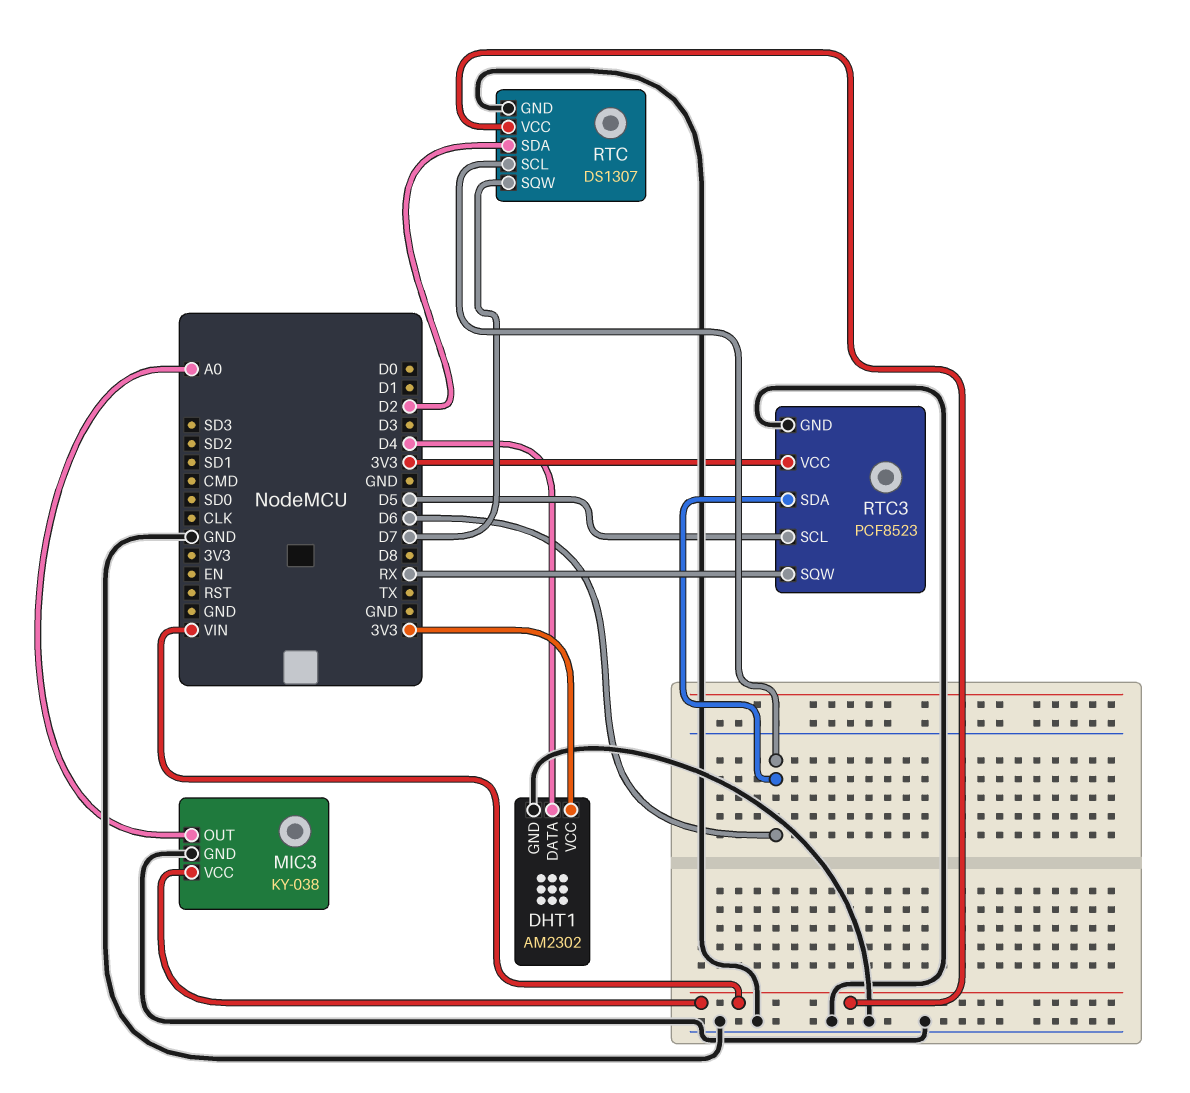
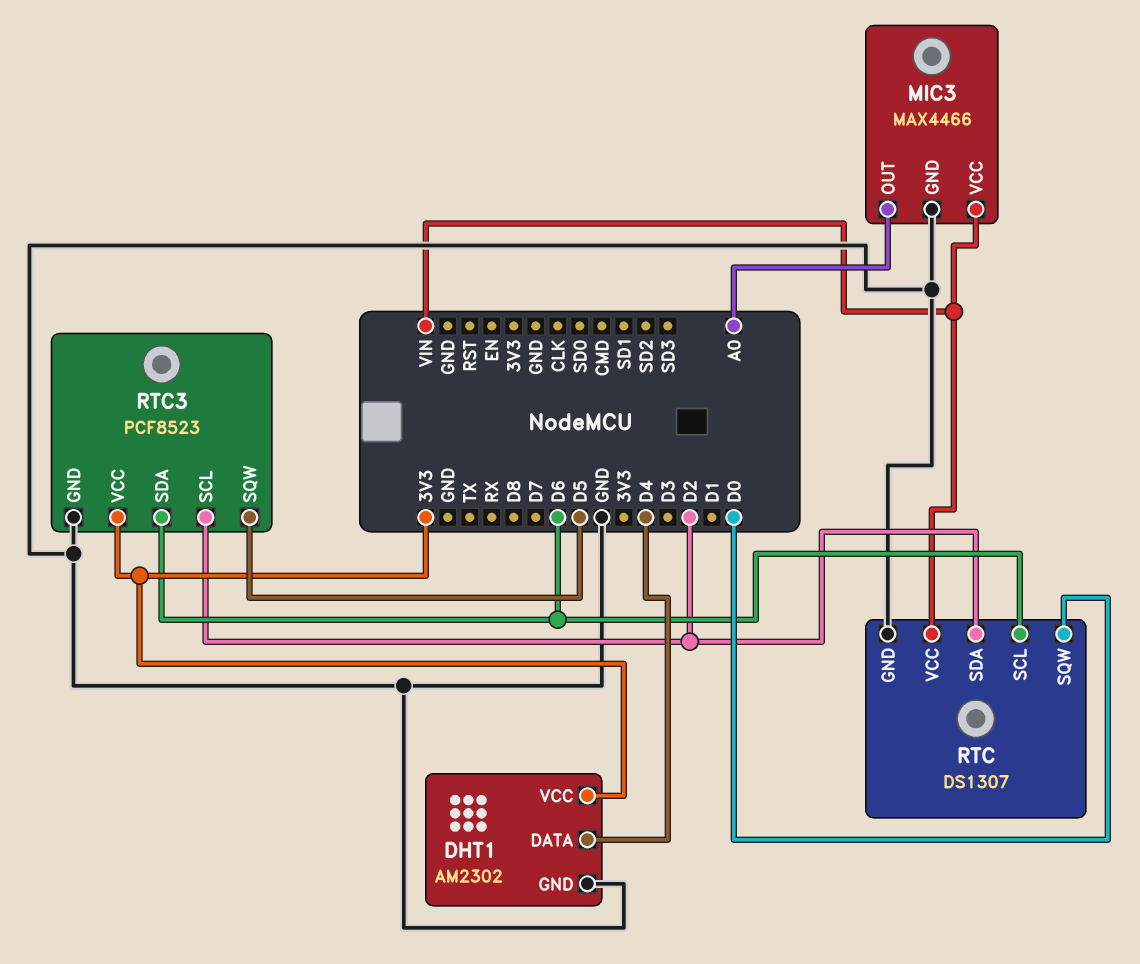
MIC3: KY-038 -> MAX4466
RTC pin SQW: D7 -> D0
RTC3 pin SCL: D5 -> D2
RTC3 pin SQW: RX -> D5

